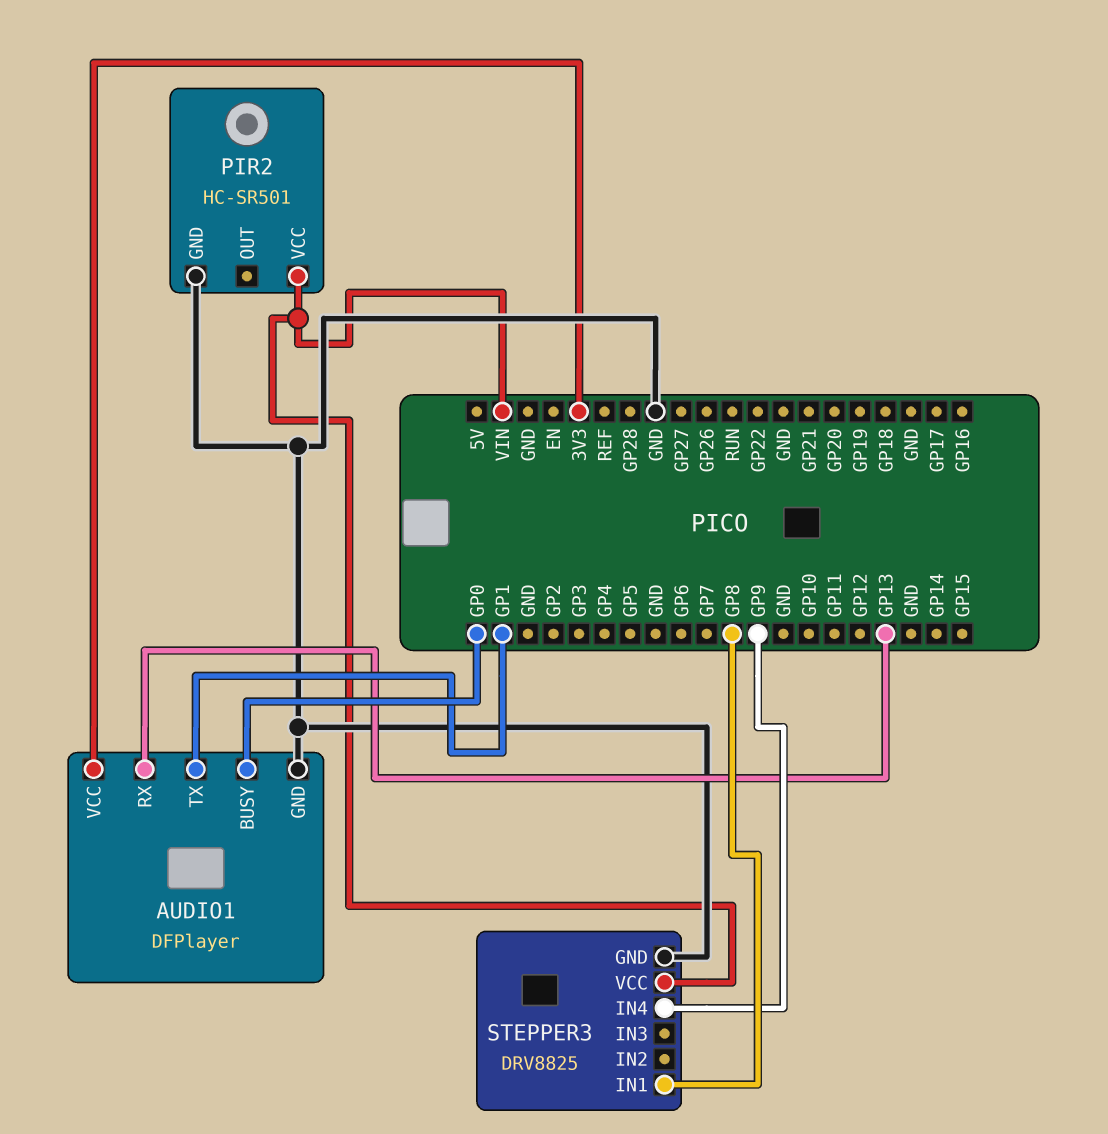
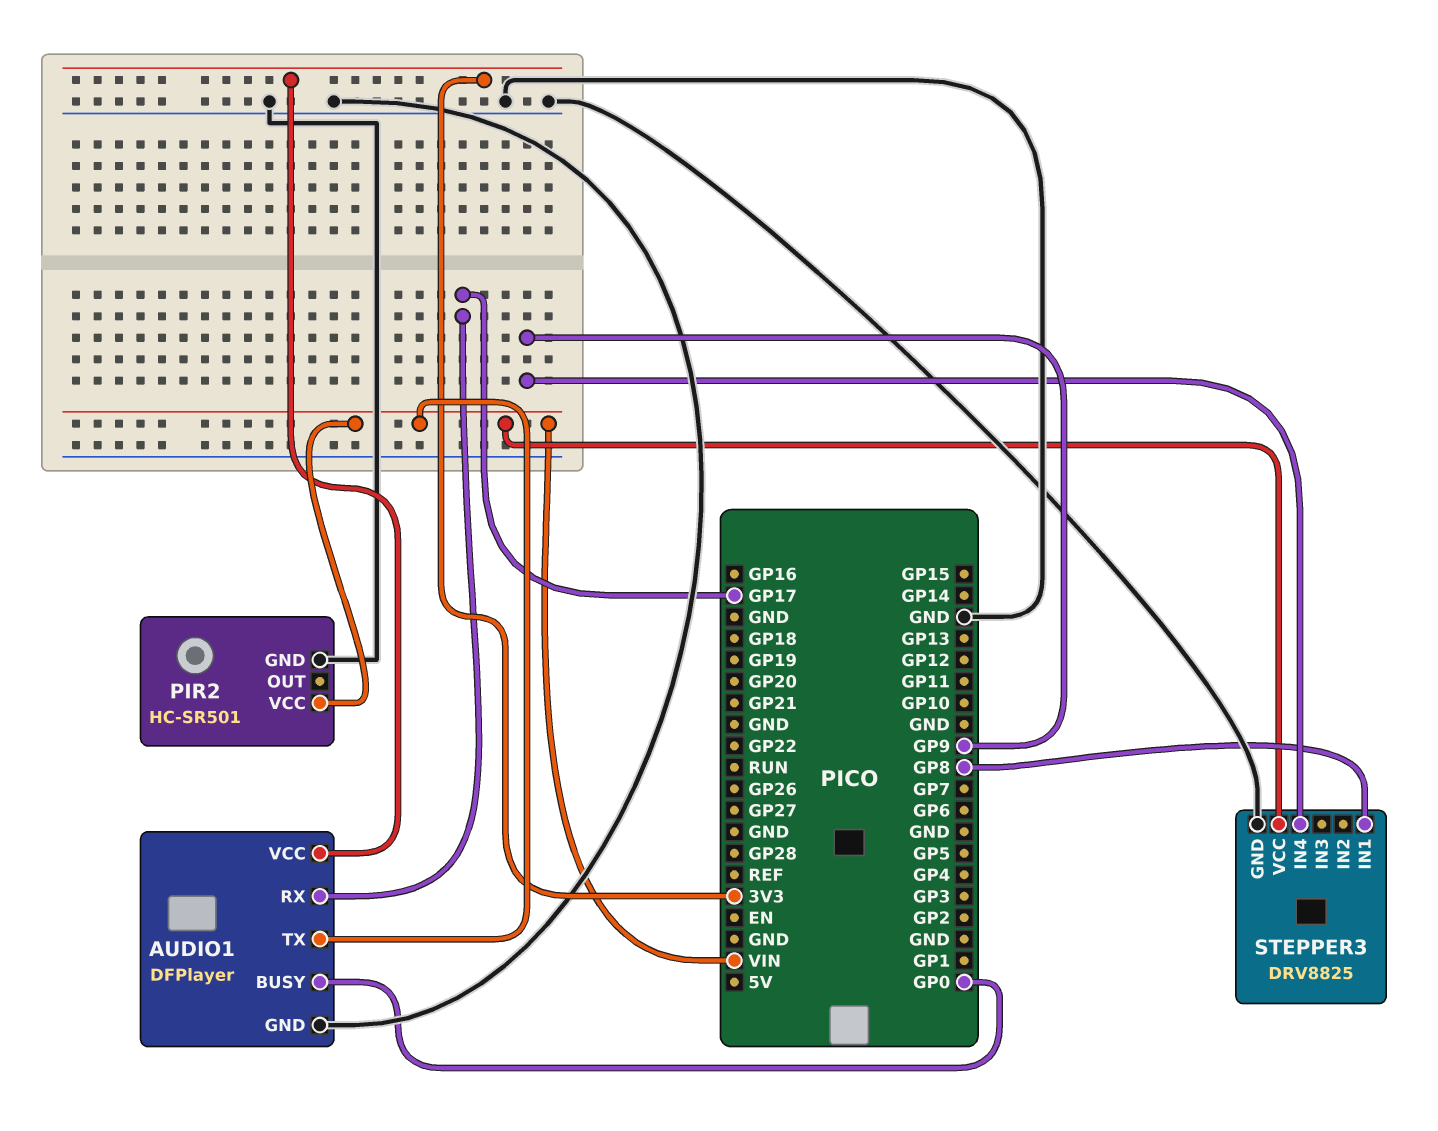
AUDIO1 pin RX: GP13 -> GP17
AUDIO1 pin TX: GP1 -> VIN

